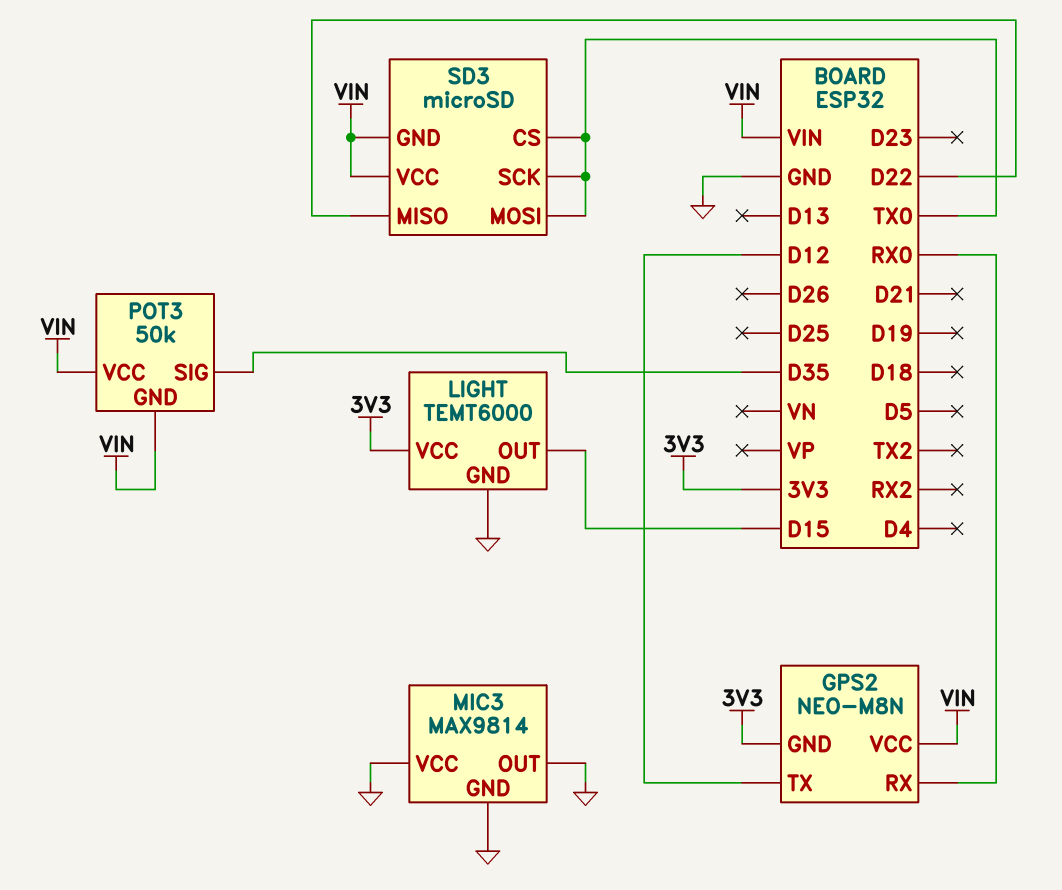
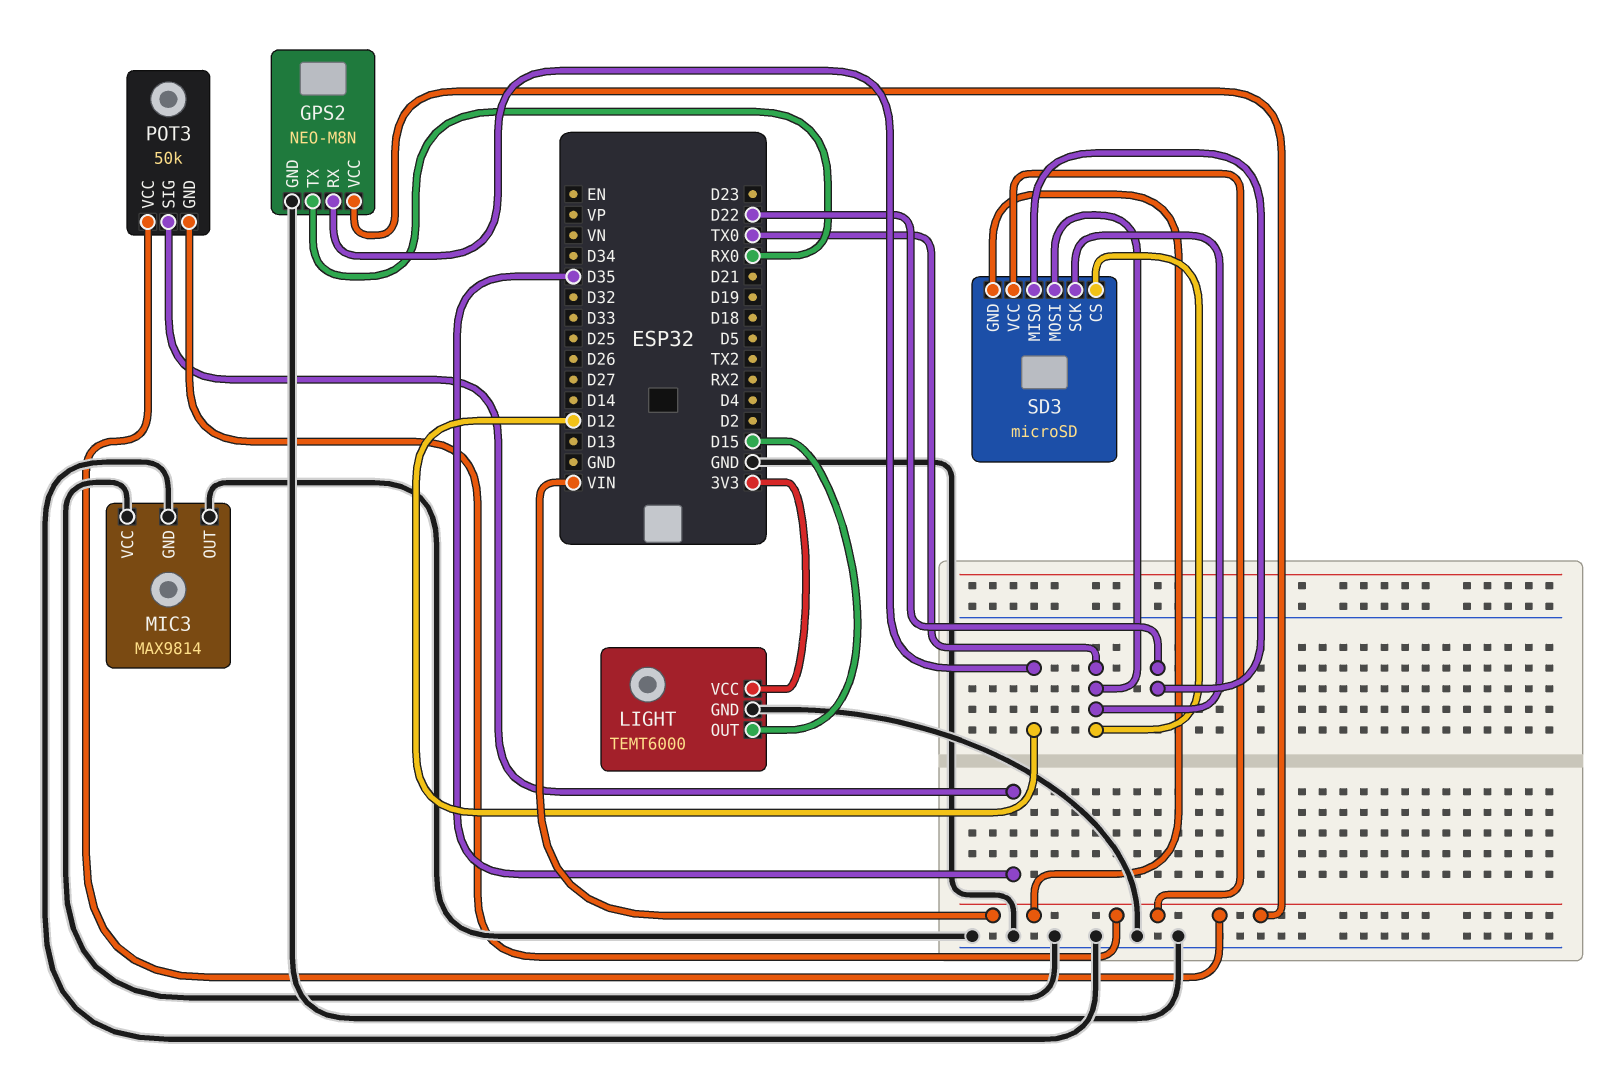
GPS2 pin GND: 3V3 -> GND
GPS2 pin RX: RX0 -> D12
GPS2 pin TX: D12 -> RX0

